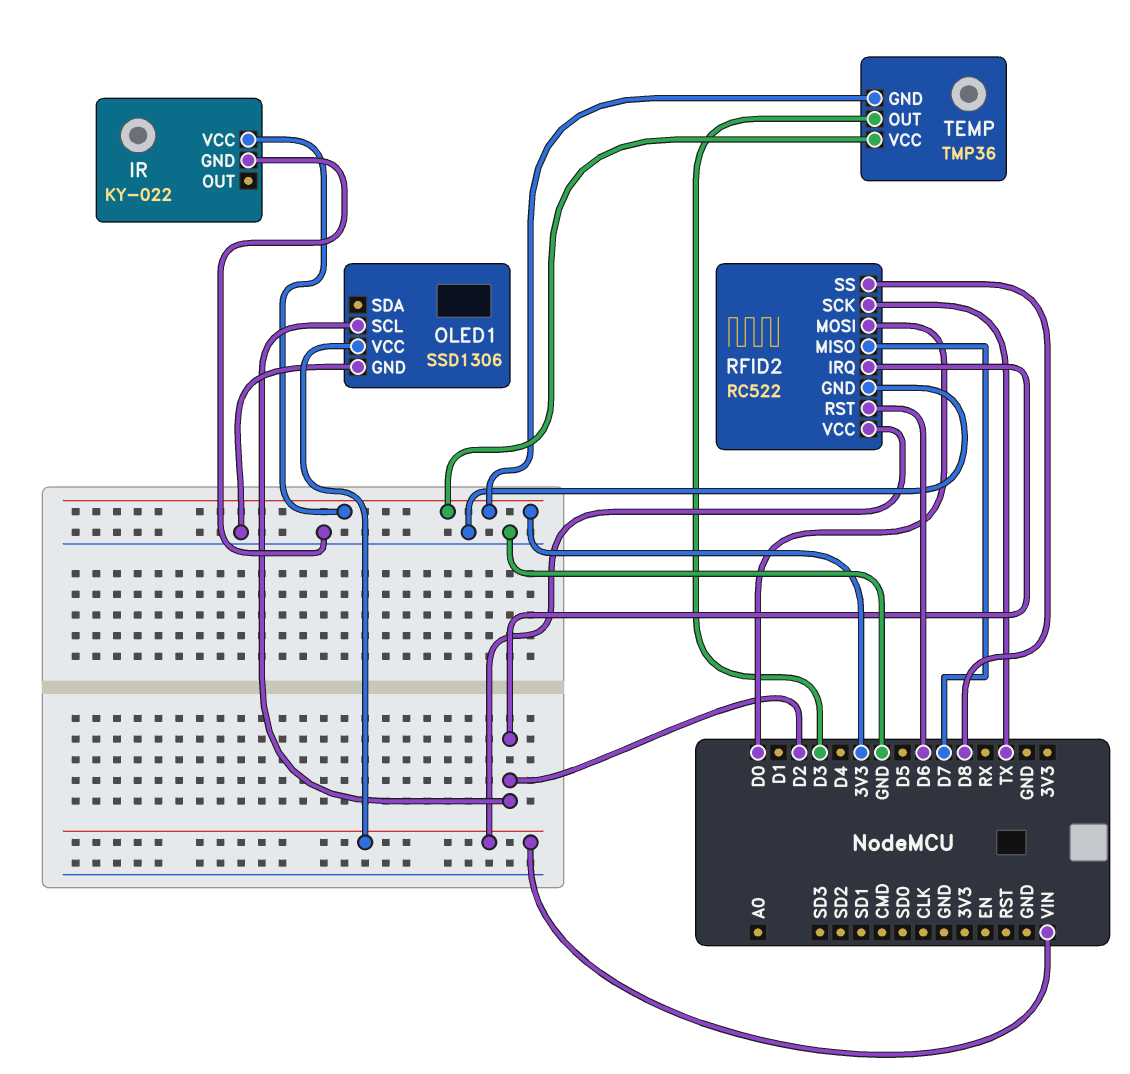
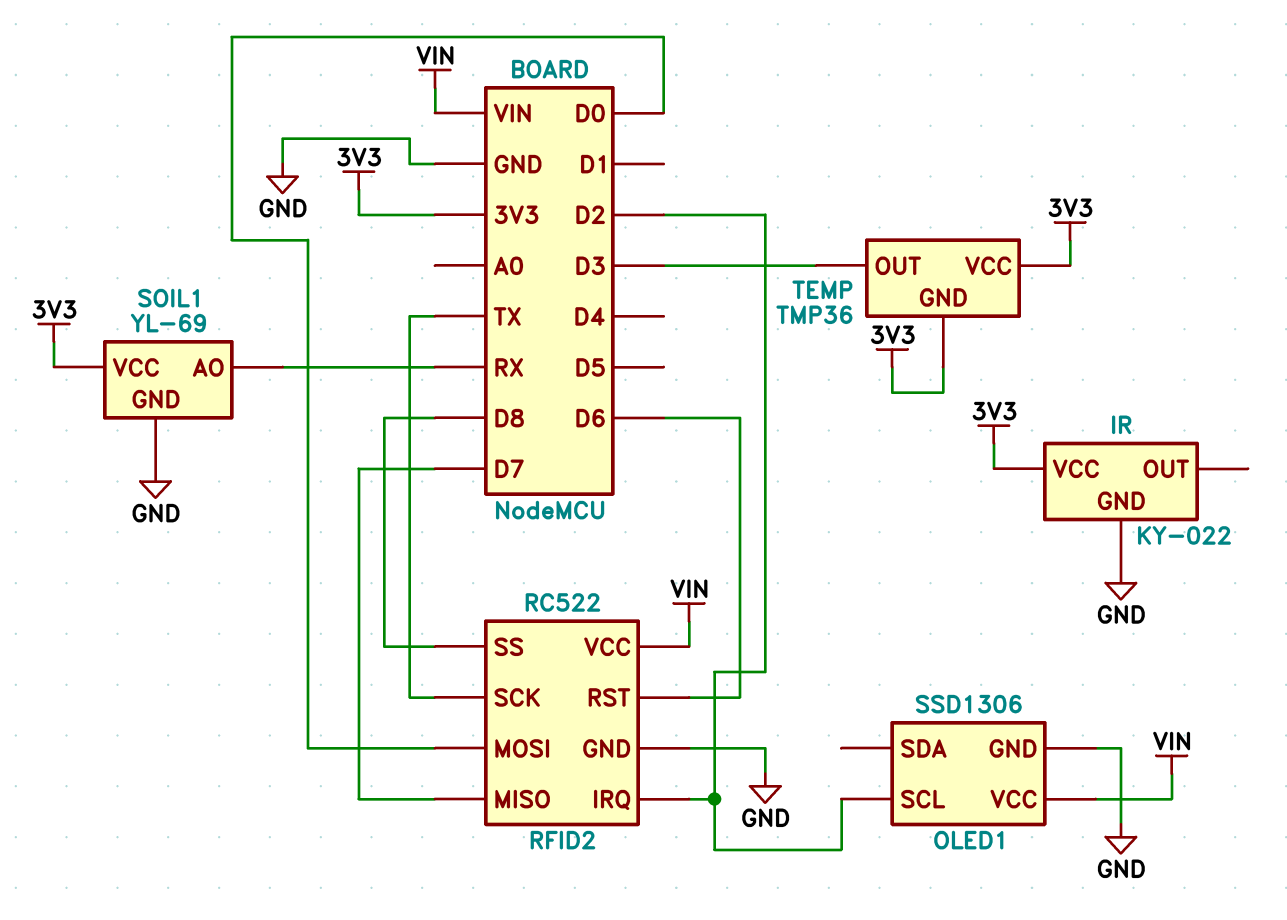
SOIL1: none -> YL-69
SOIL1 pin AO: none -> RX
SOIL1 pin GND: none -> GND
SOIL1 pin VCC: none -> 3V3

